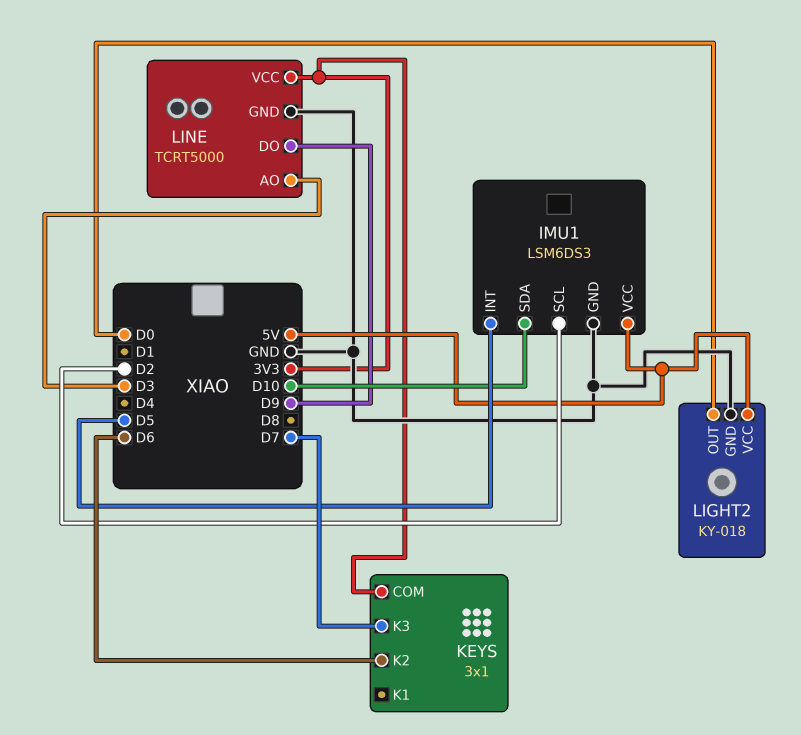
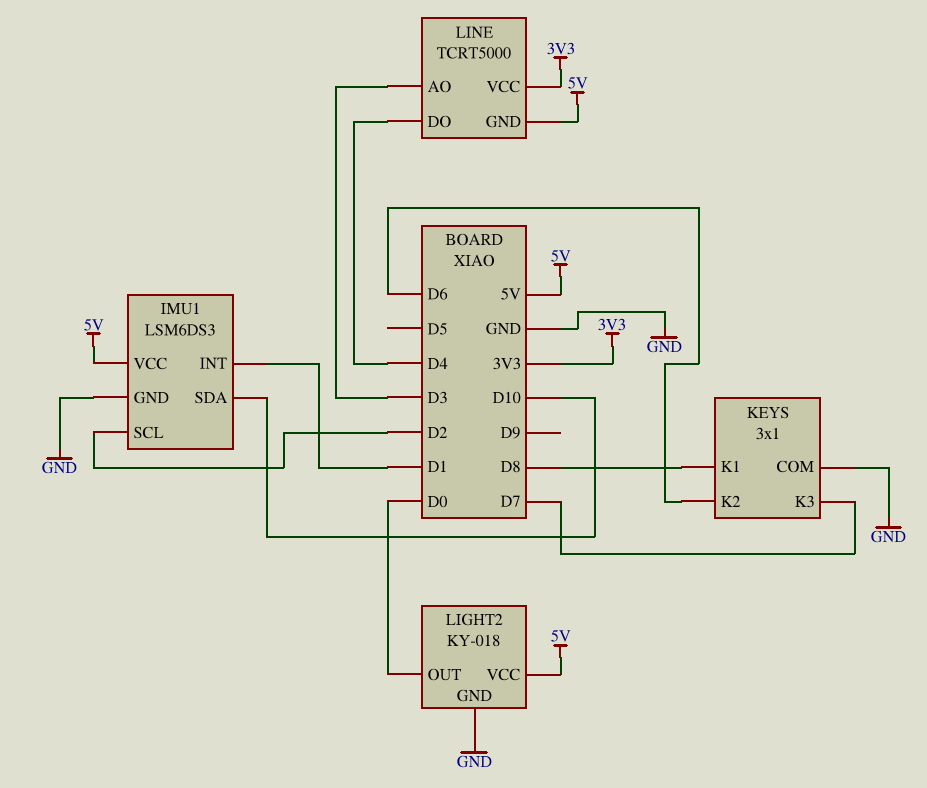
IMU1 pin INT: D5 -> D1
KEYS pin COM: 3V3 -> GND
KEYS pin K1: none -> D8
LINE pin DO: D9 -> D4
LINE pin GND: GND -> 5V

